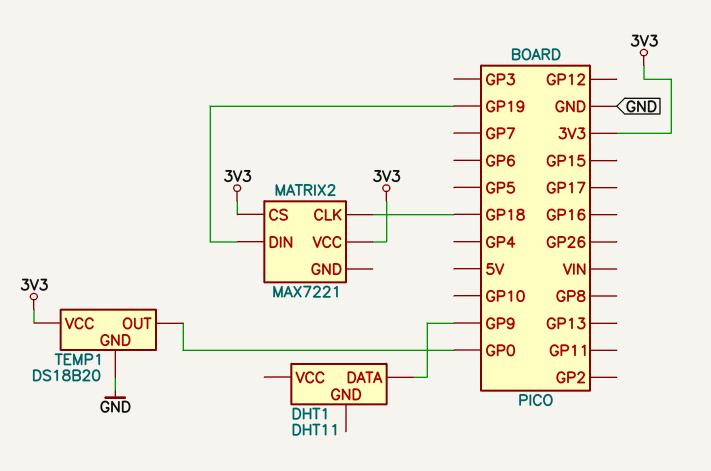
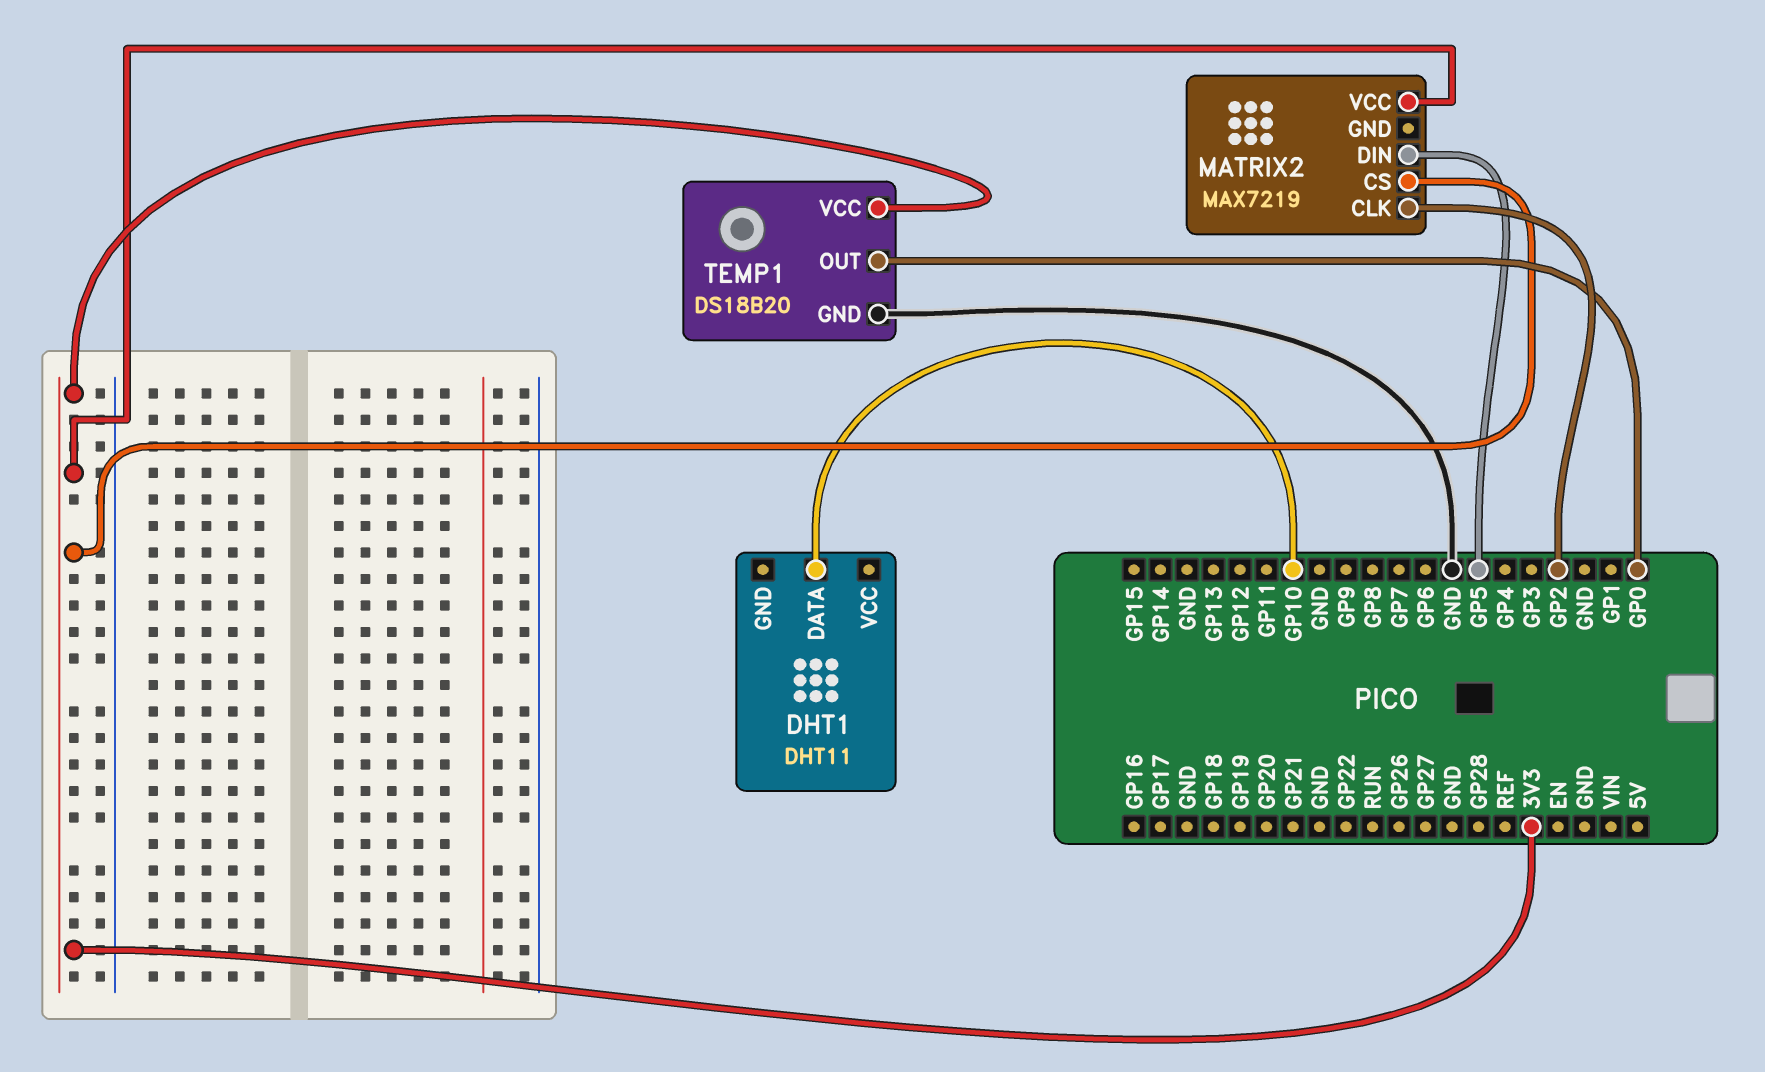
DHT1 pin DATA: GP9 -> GP10
MATRIX2: MAX7221 -> MAX7219
MATRIX2 pin CLK: GP18 -> GP2
MATRIX2 pin DIN: GP19 -> GP5

